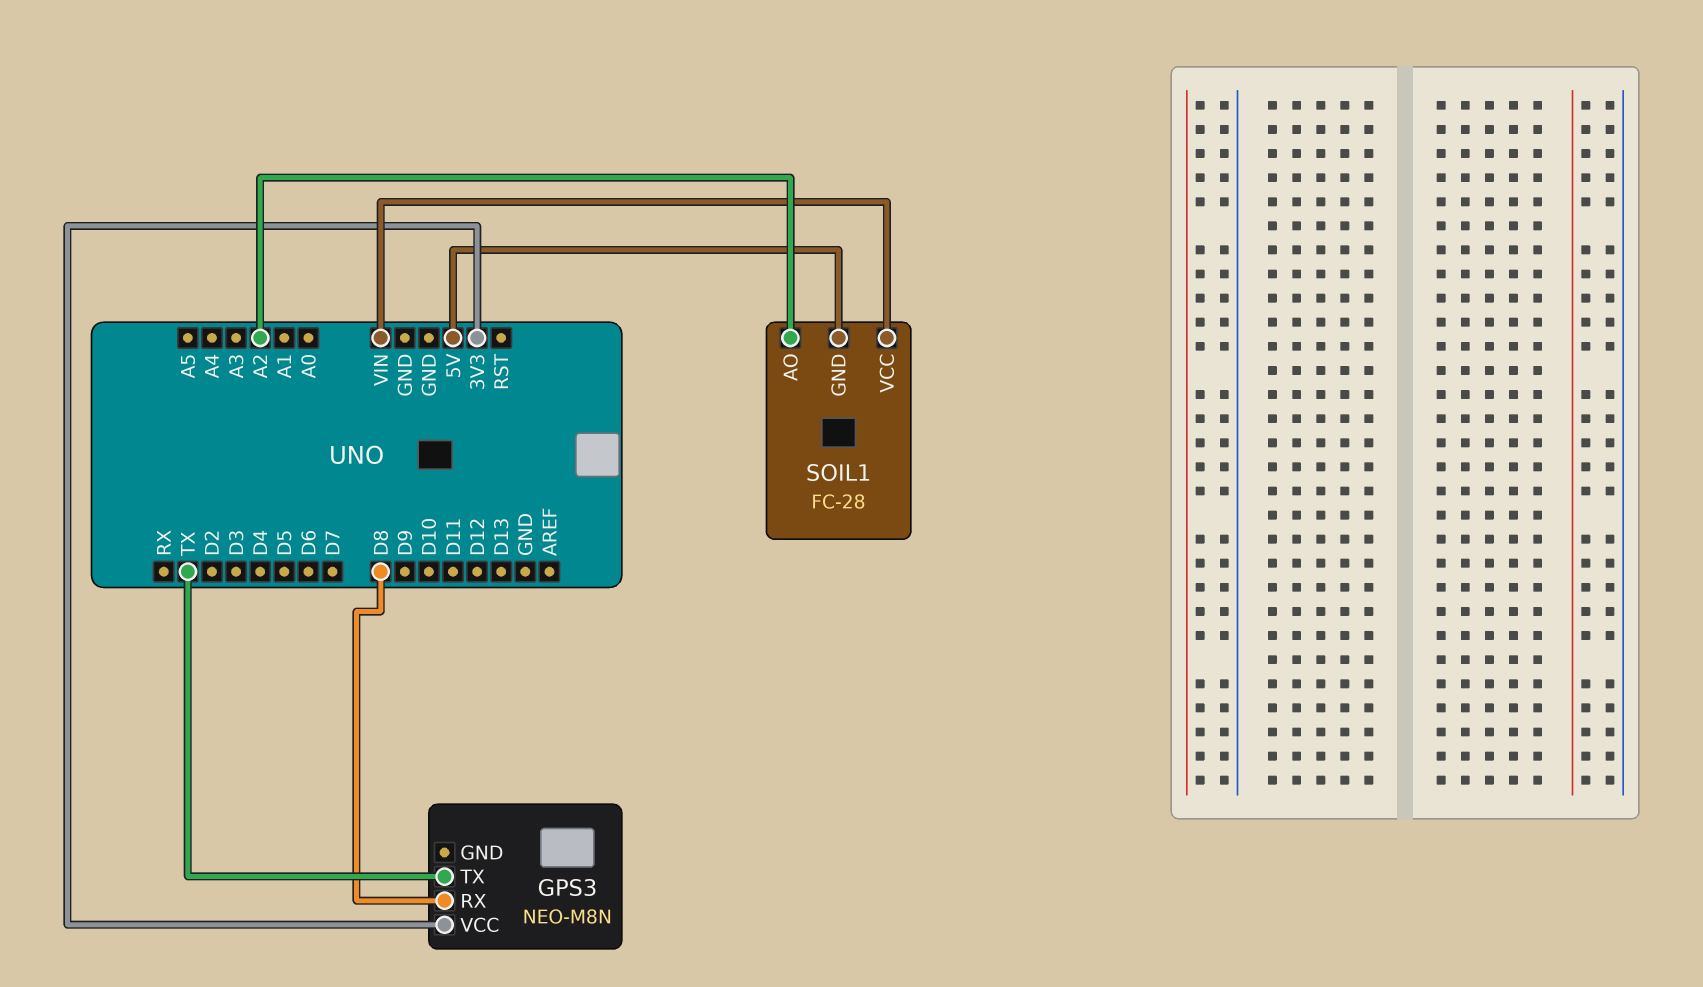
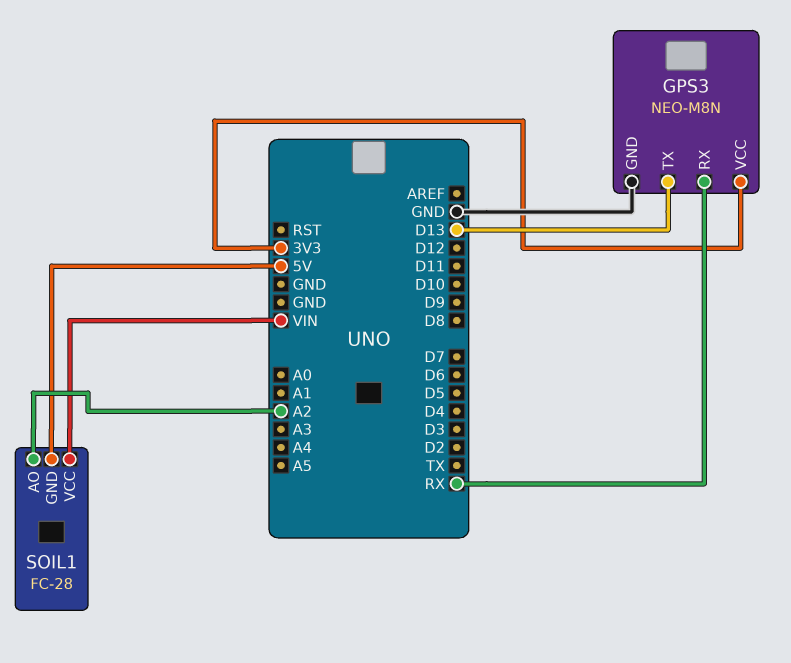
GPS3 pin GND: none -> GND
GPS3 pin RX: D8 -> RX
GPS3 pin TX: TX -> D13

